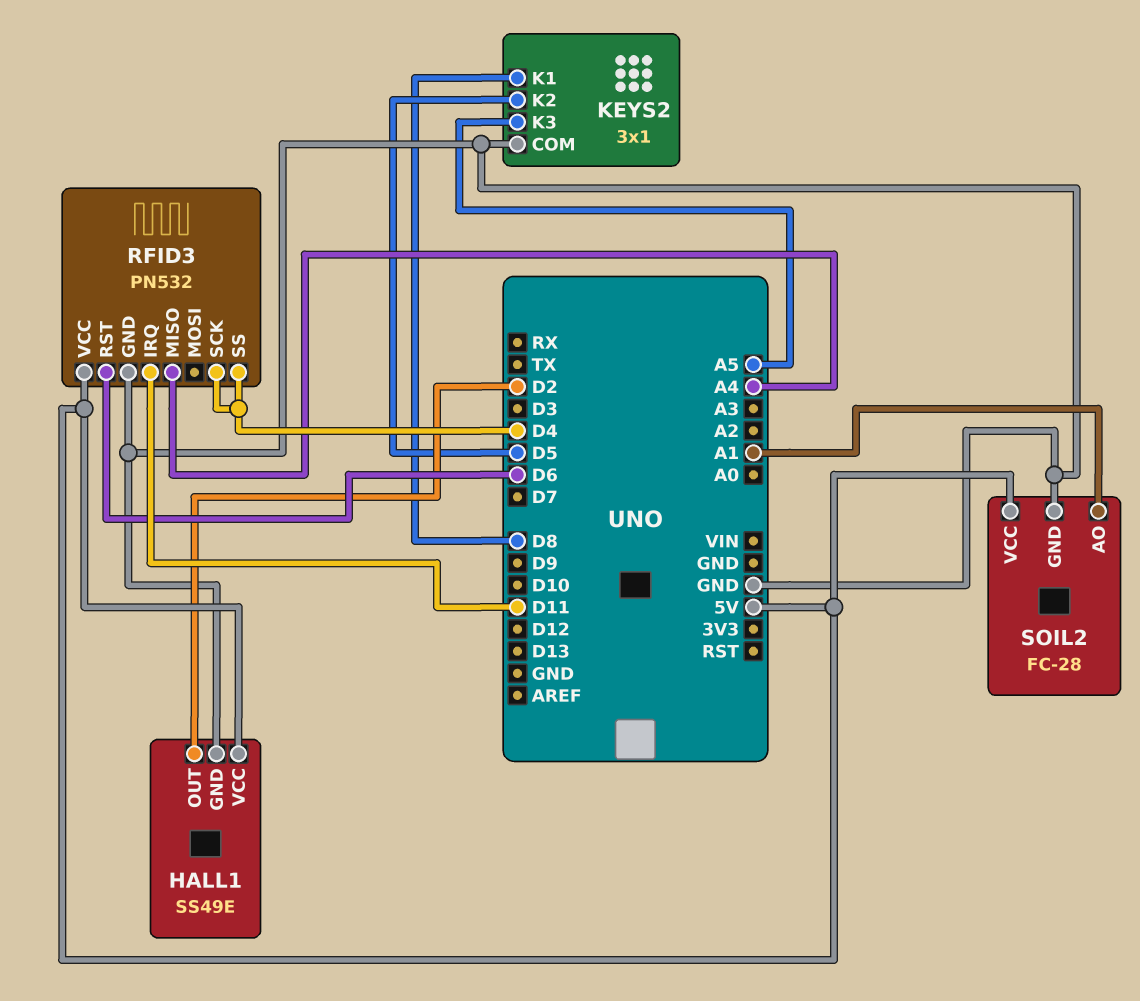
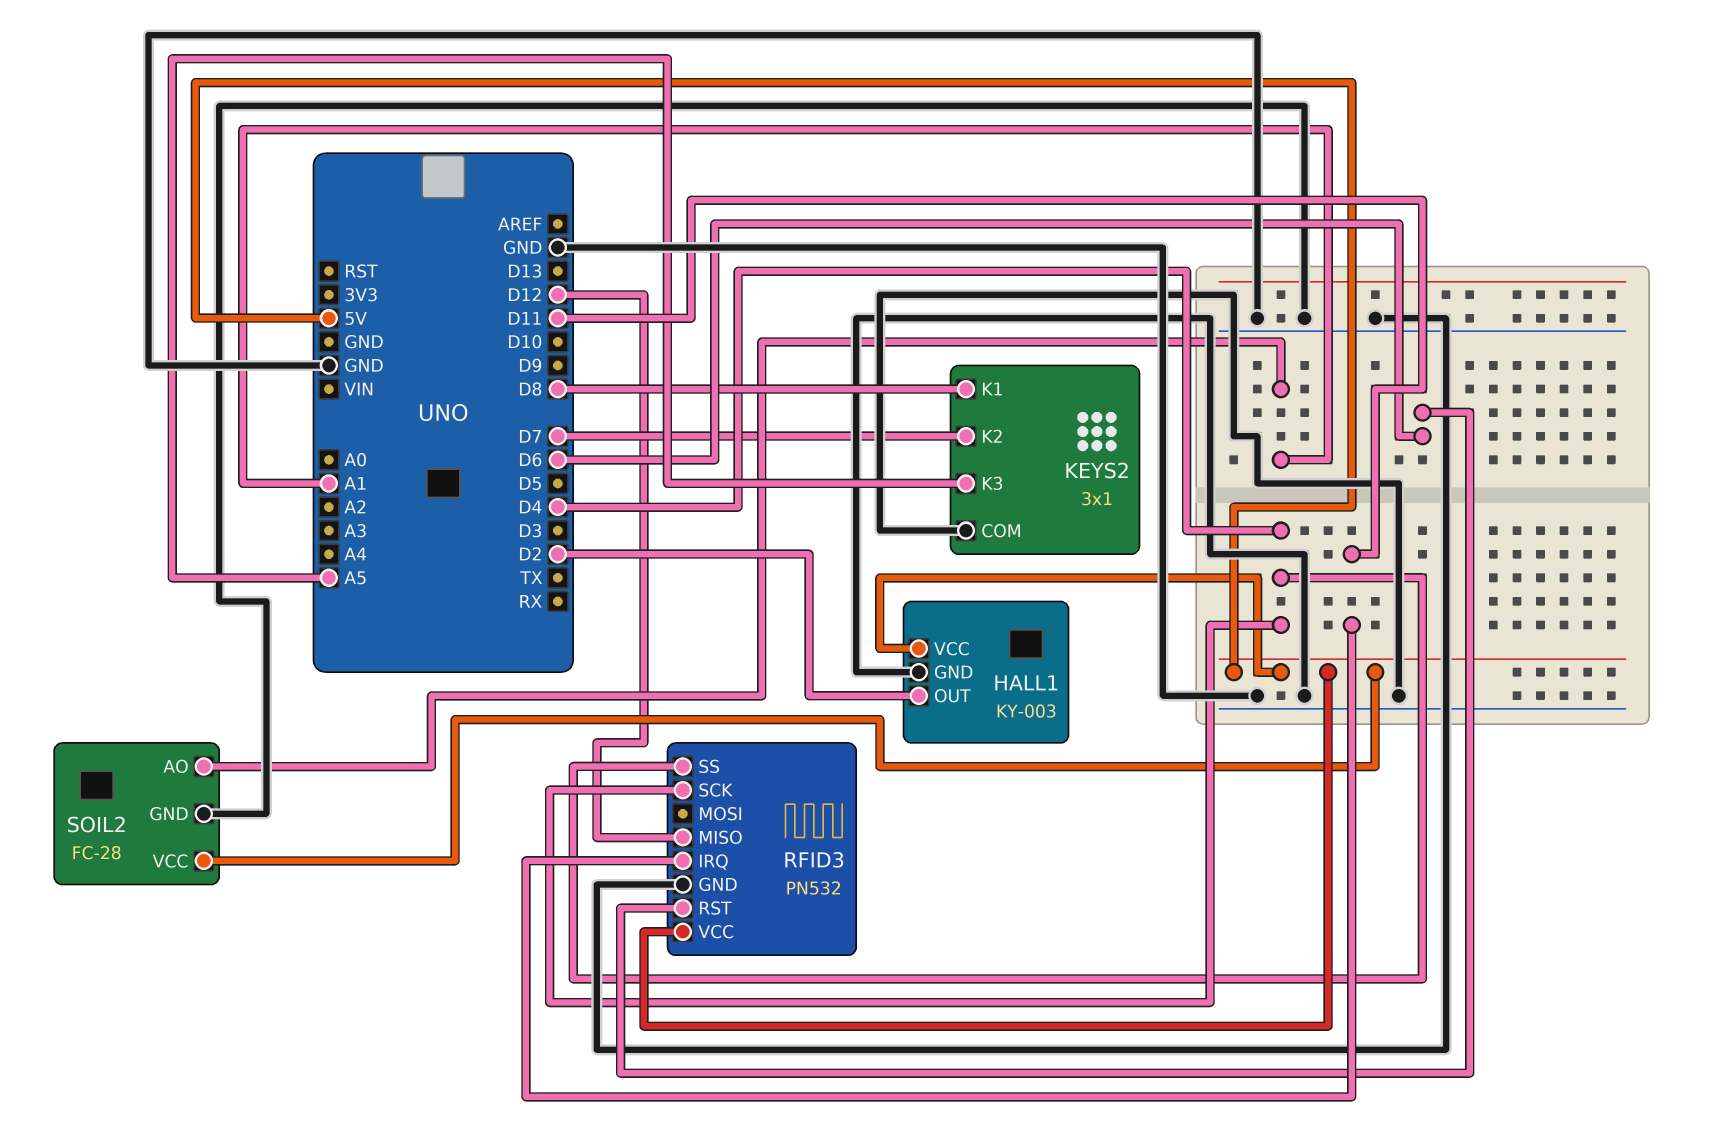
HALL1: SS49E -> KY-003
KEYS2 pin K2: D5 -> D7
RFID3 pin MISO: A4 -> D12

